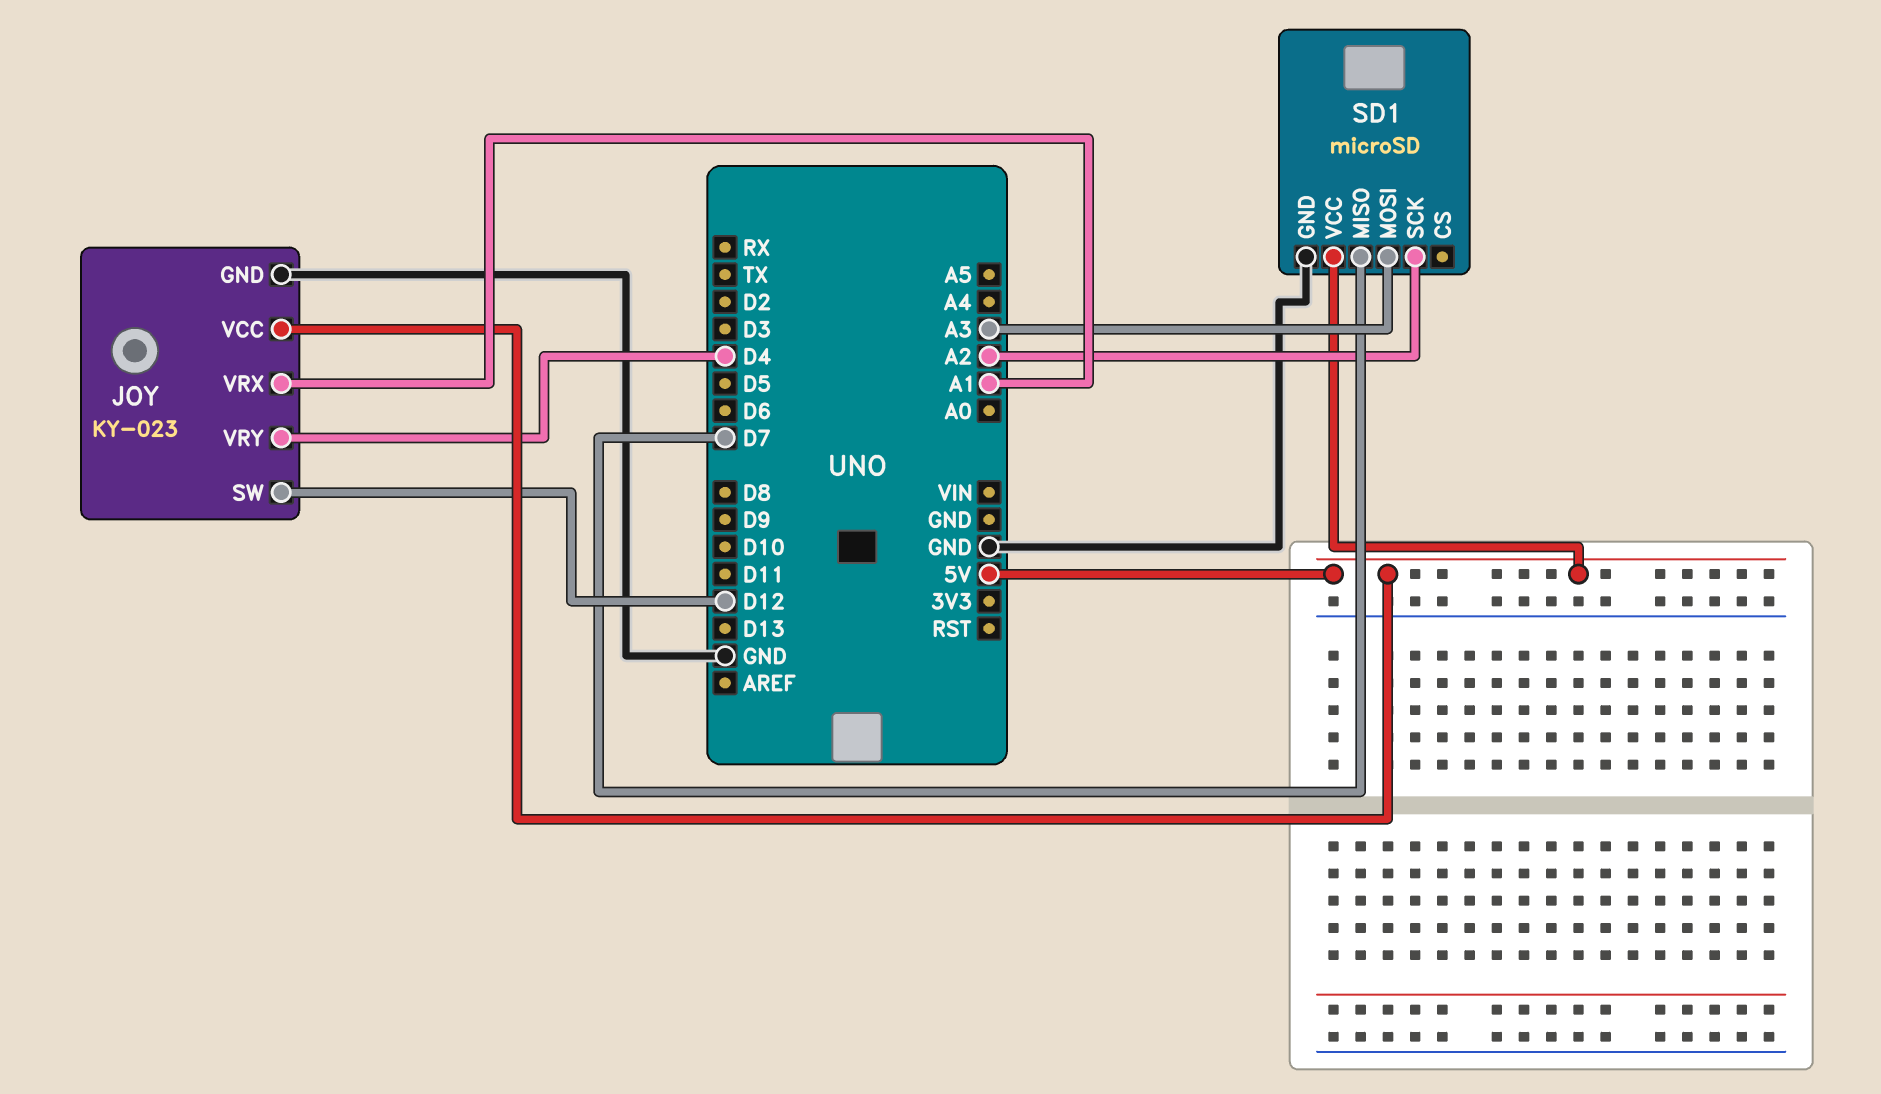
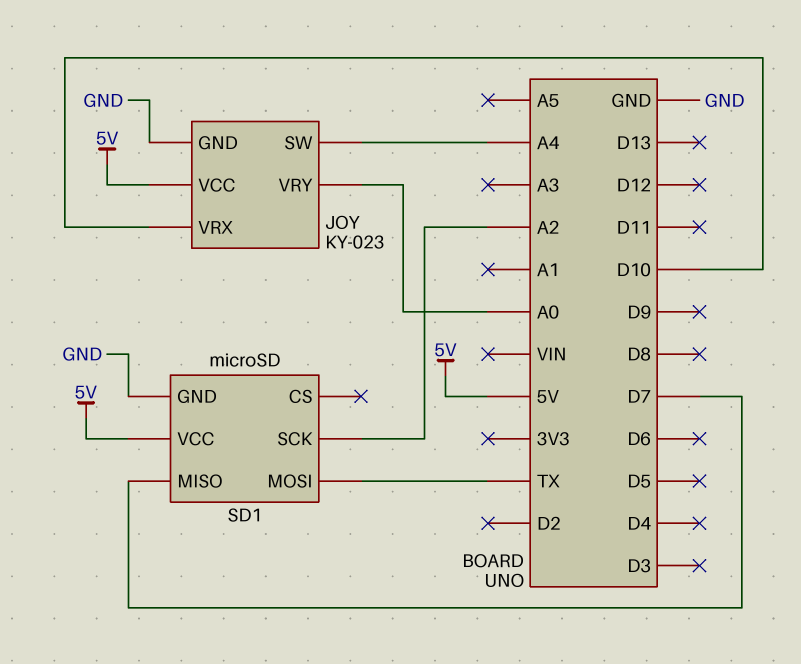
JOY pin SW: D12 -> A4
JOY pin VRX: A1 -> D10
JOY pin VRY: D4 -> A0
SD1 pin MOSI: A3 -> TX

